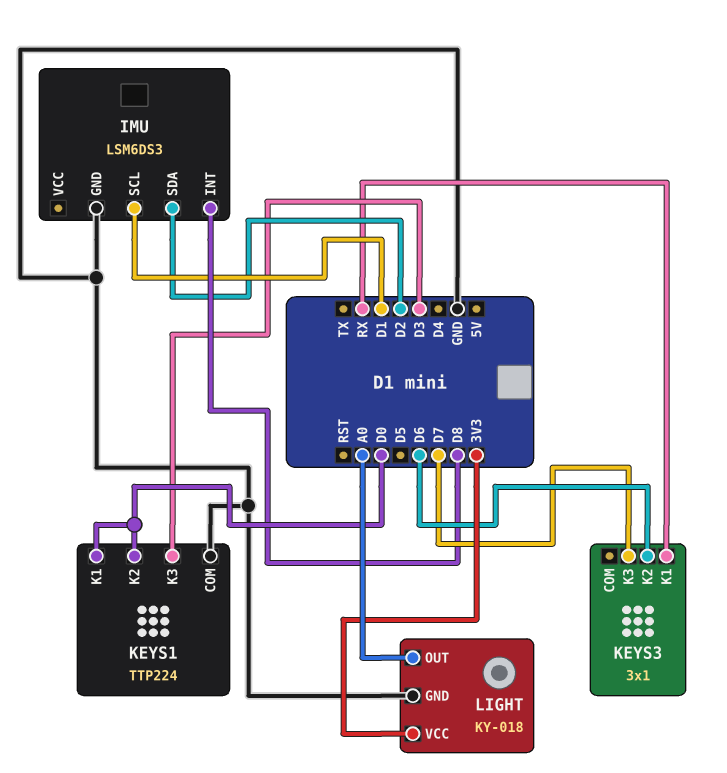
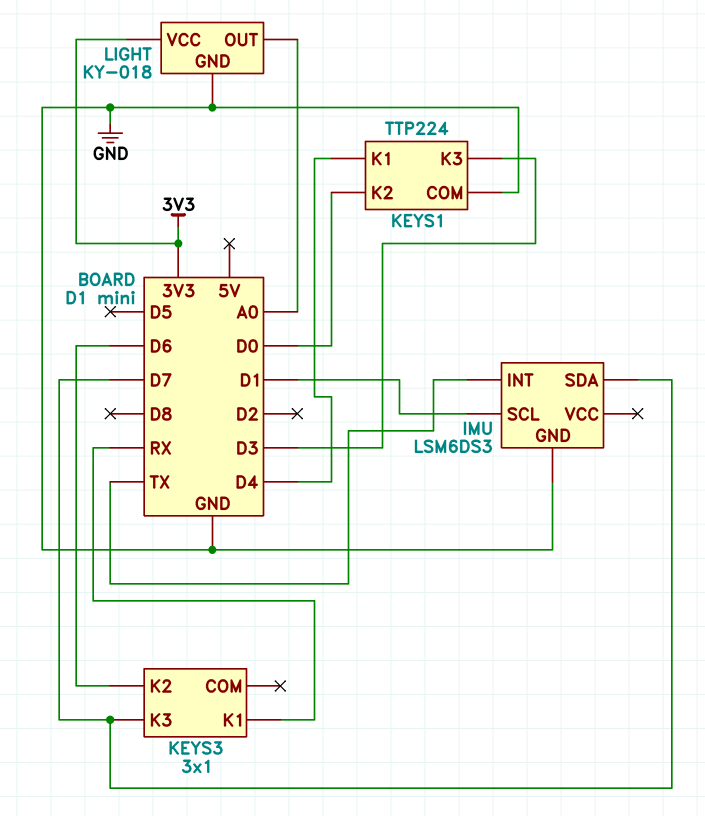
IMU pin INT: D8 -> TX
IMU pin SDA: D2 -> D7
KEYS1 pin K1: D0 -> D4

